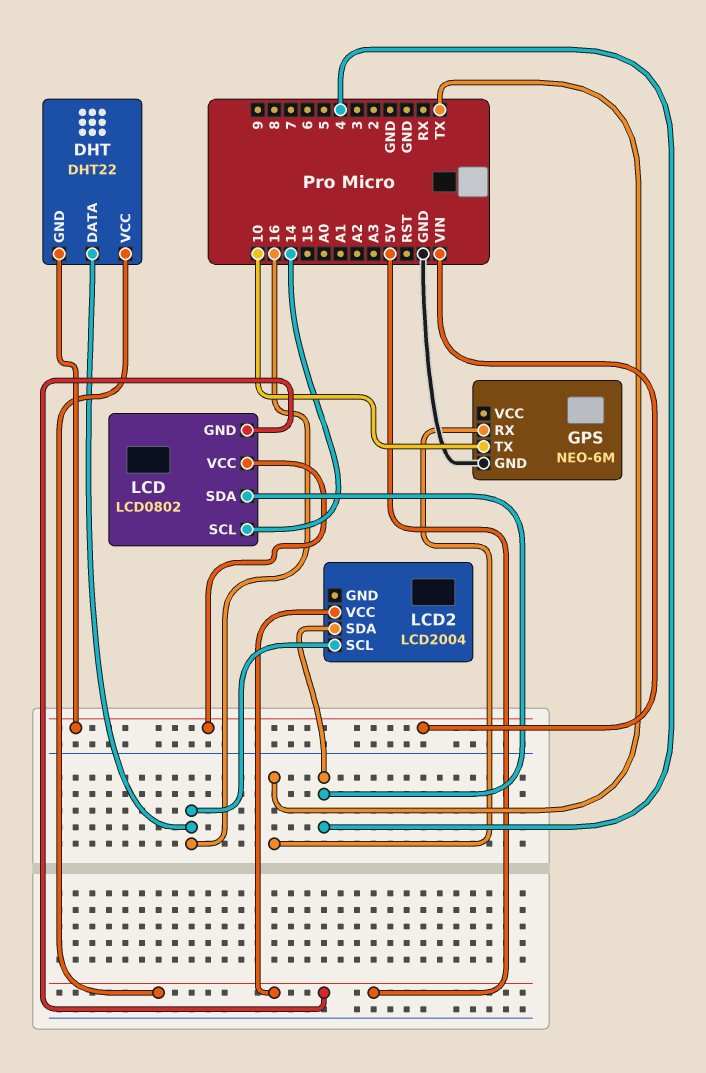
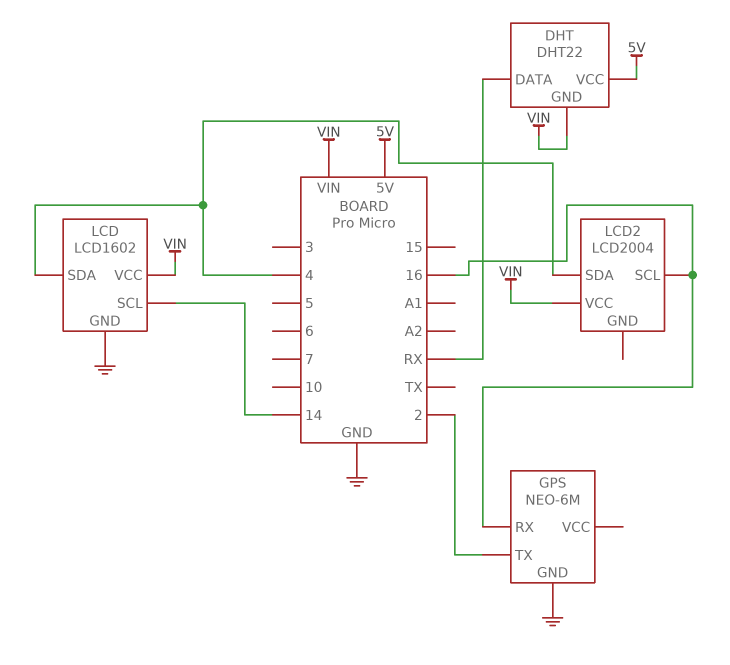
DHT pin DATA: 16 -> RX
GPS pin RX: TX -> 16
GPS pin TX: 10 -> 2
LCD: LCD0802 -> LCD1602
LCD pin GND: 5V -> GND
LCD2 pin VCC: 5V -> VIN

